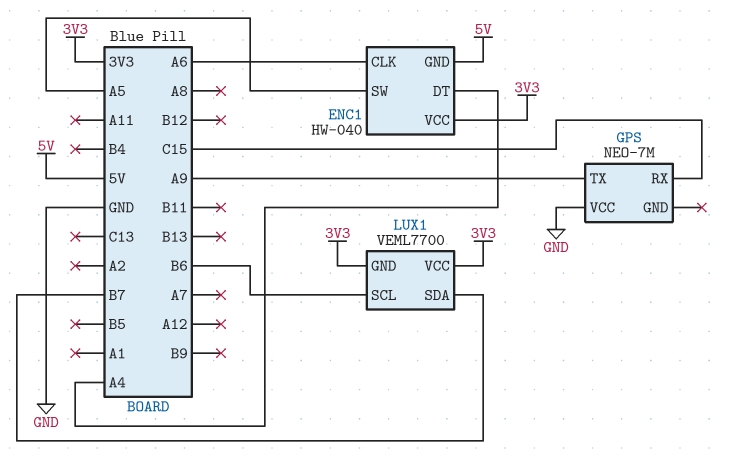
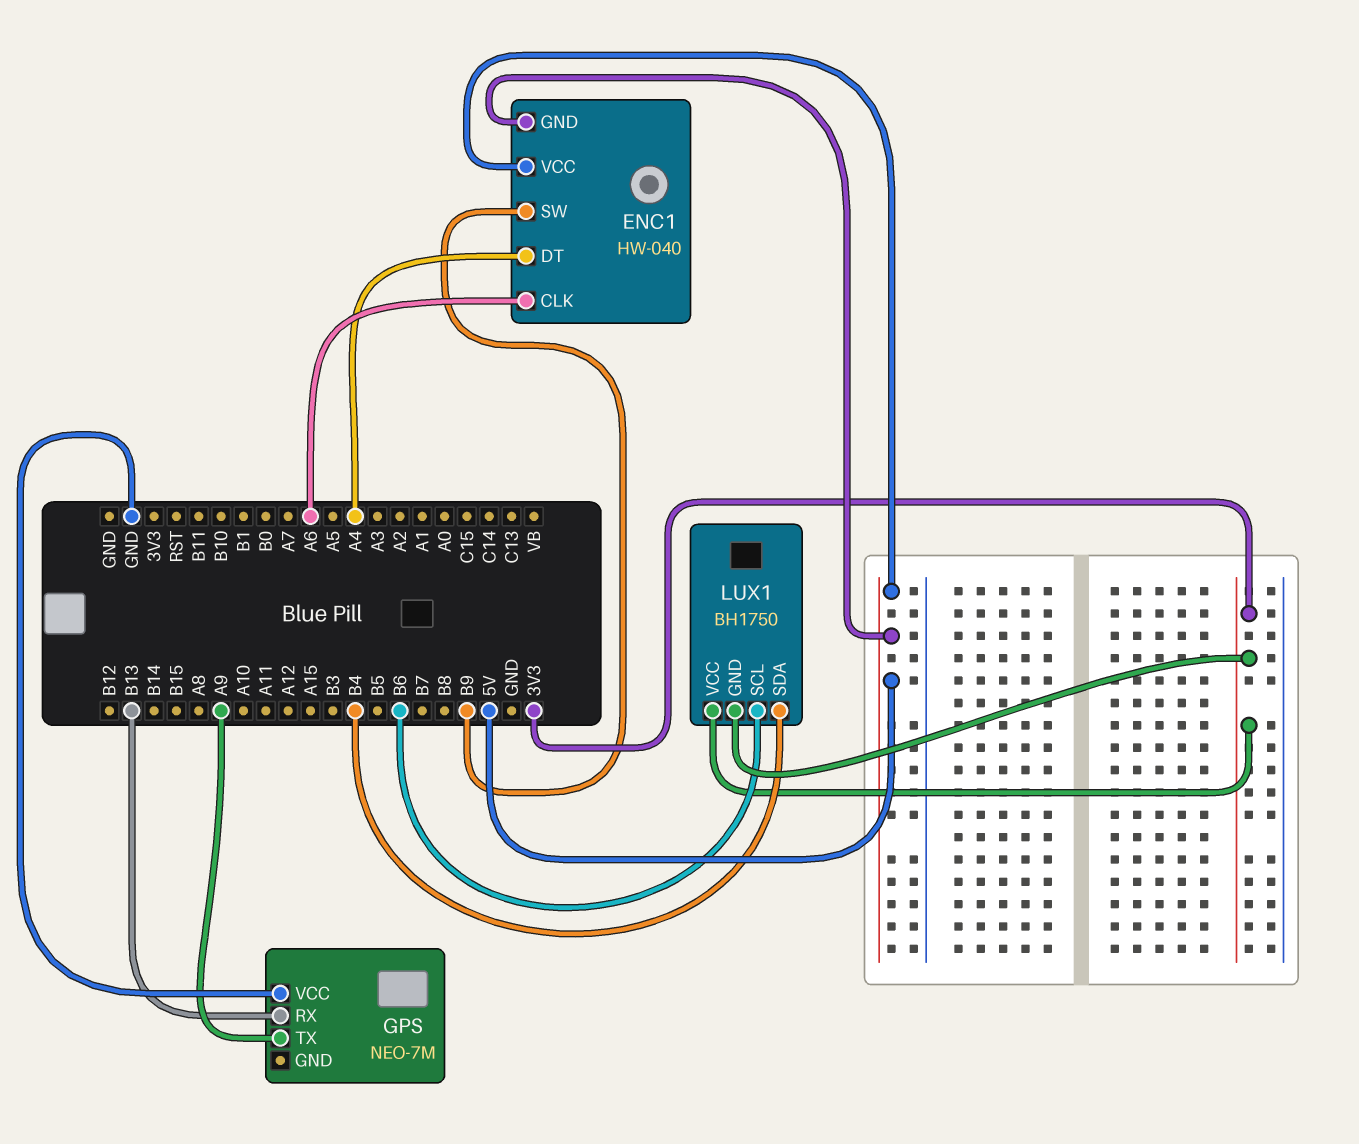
ENC1 pin SW: A5 -> B9
ENC1 pin VCC: 3V3 -> 5V
GPS pin RX: C15 -> B13
LUX1: VEML7700 -> BH1750
LUX1 pin SDA: B7 -> B4

